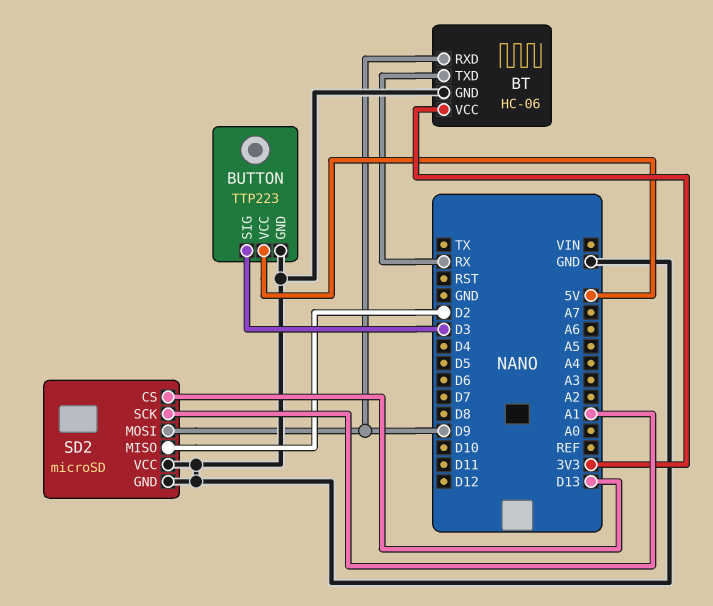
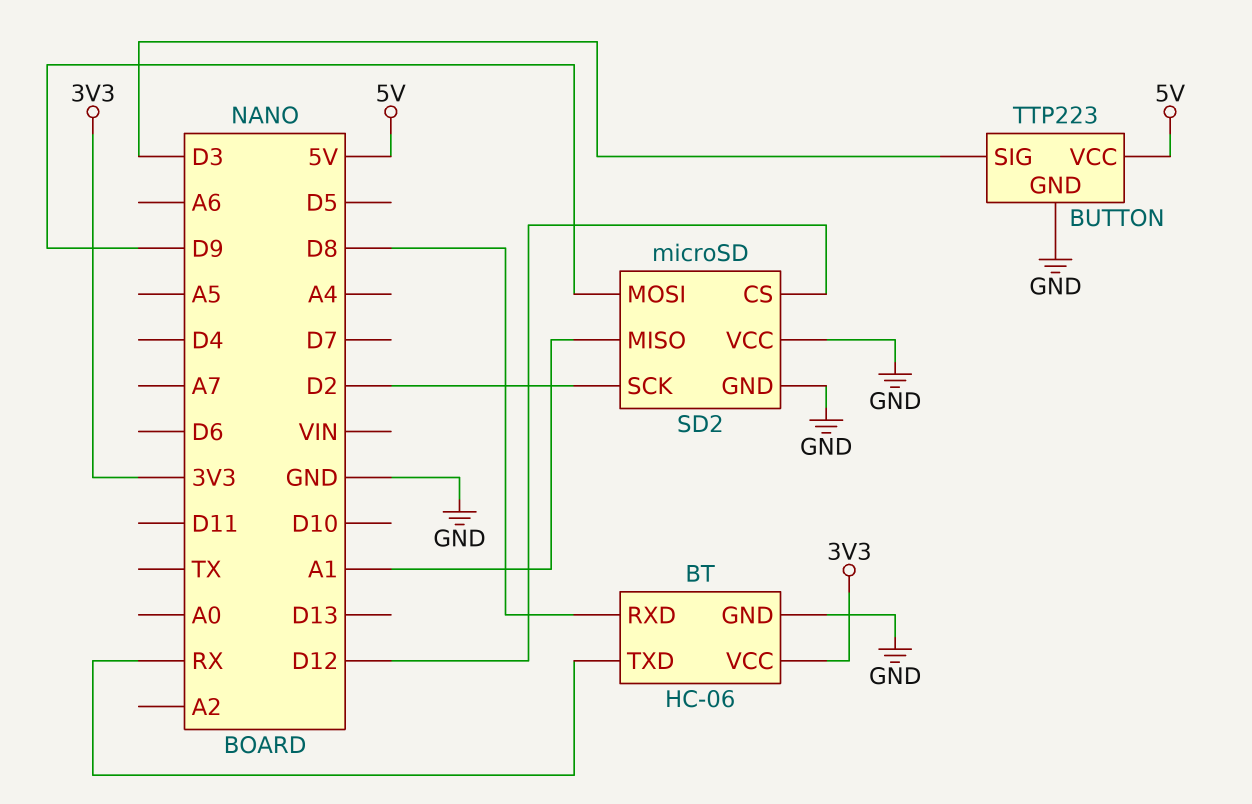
BT pin RXD: D9 -> D8
SD2 pin CS: D13 -> D12
SD2 pin MISO: D2 -> A1
SD2 pin SCK: A1 -> D2

